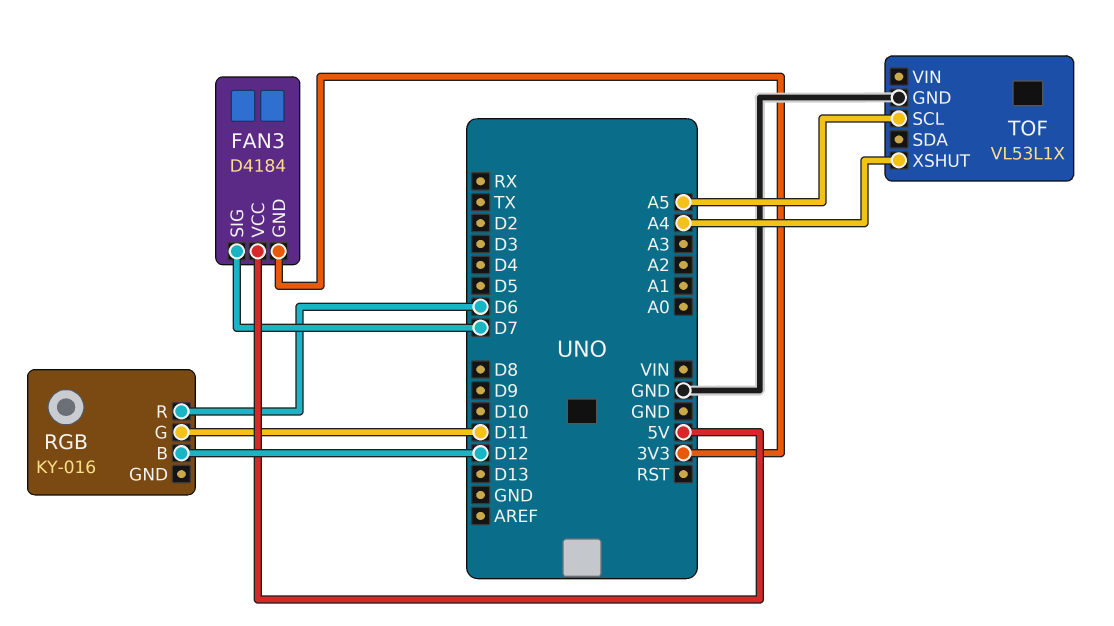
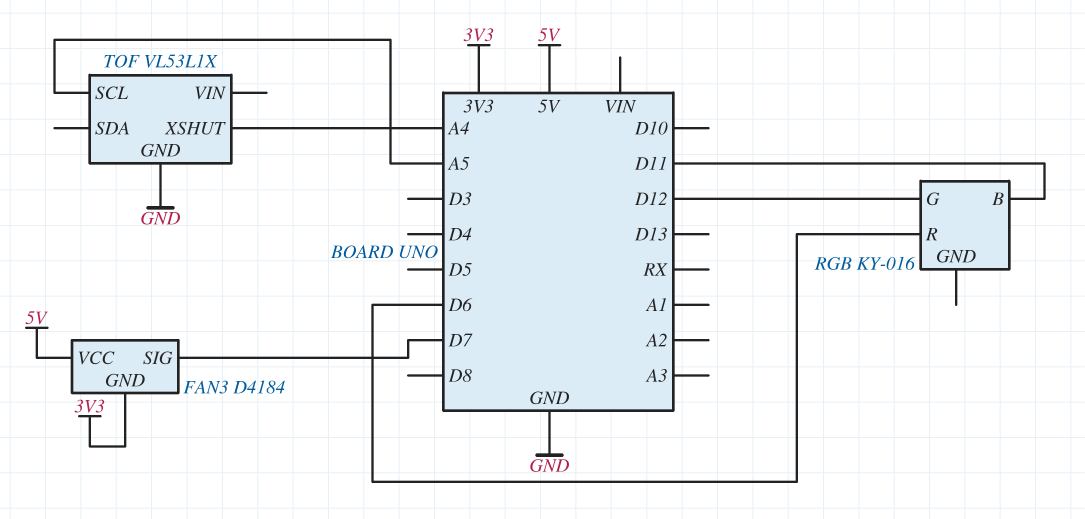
RGB pin B: D12 -> D11
RGB pin G: D11 -> D12

